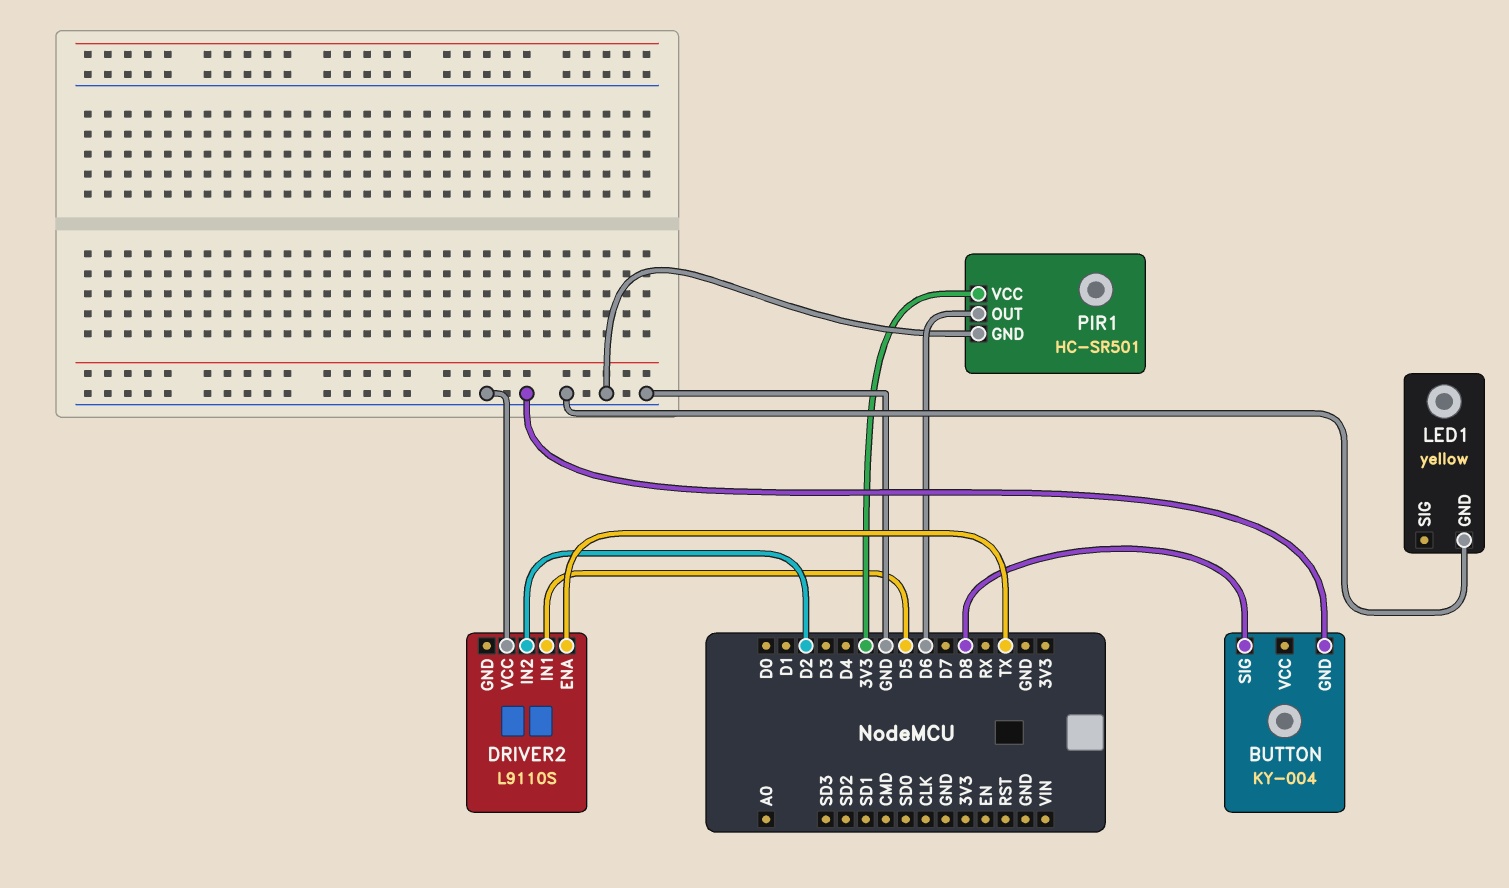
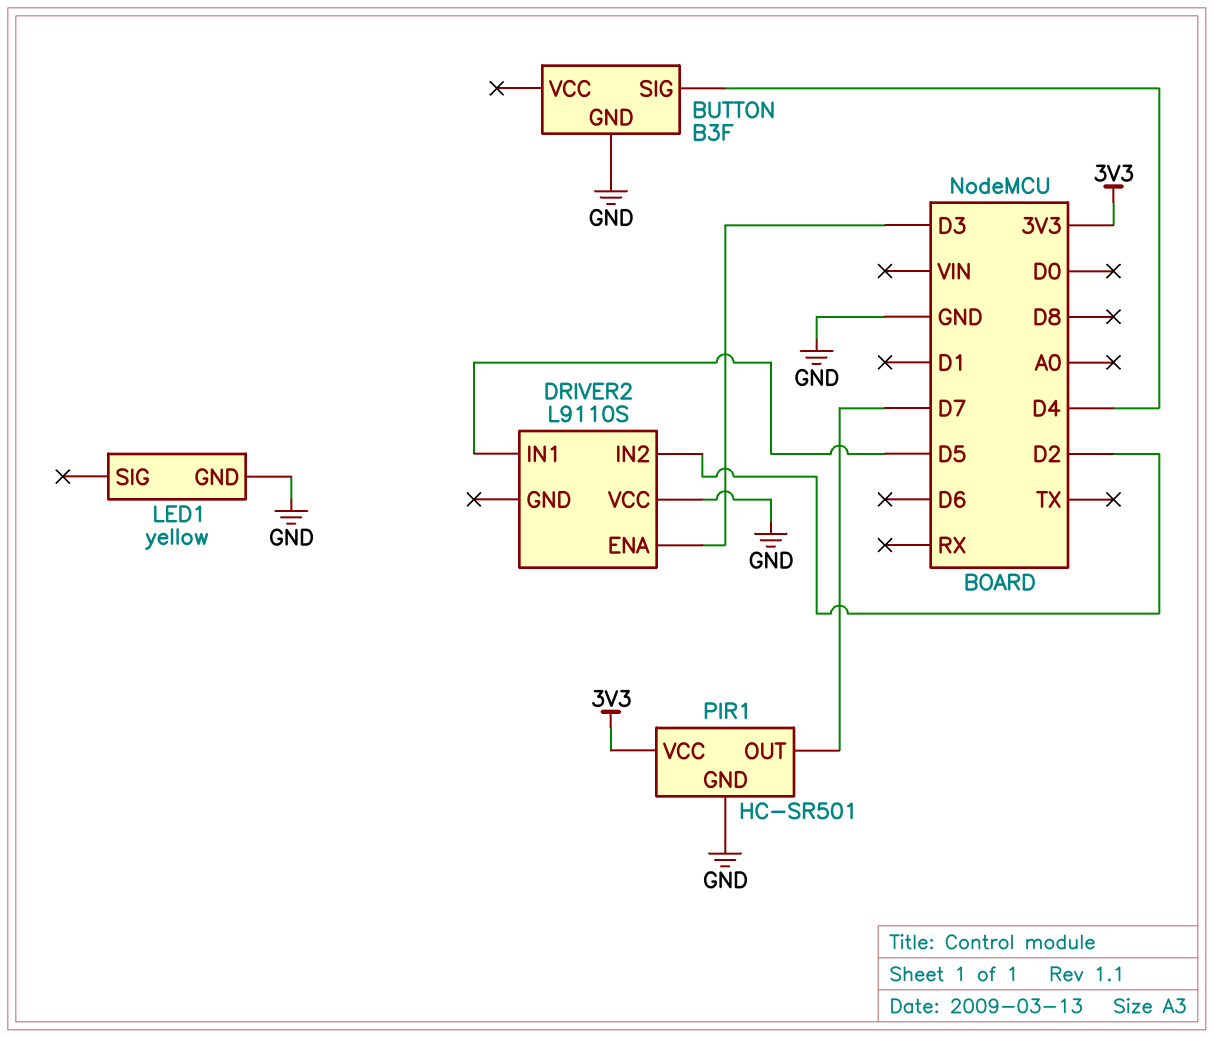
BUTTON: KY-004 -> B3F
BUTTON pin SIG: D8 -> D4
DRIVER2 pin ENA: TX -> D3
PIR1 pin OUT: D6 -> D7

